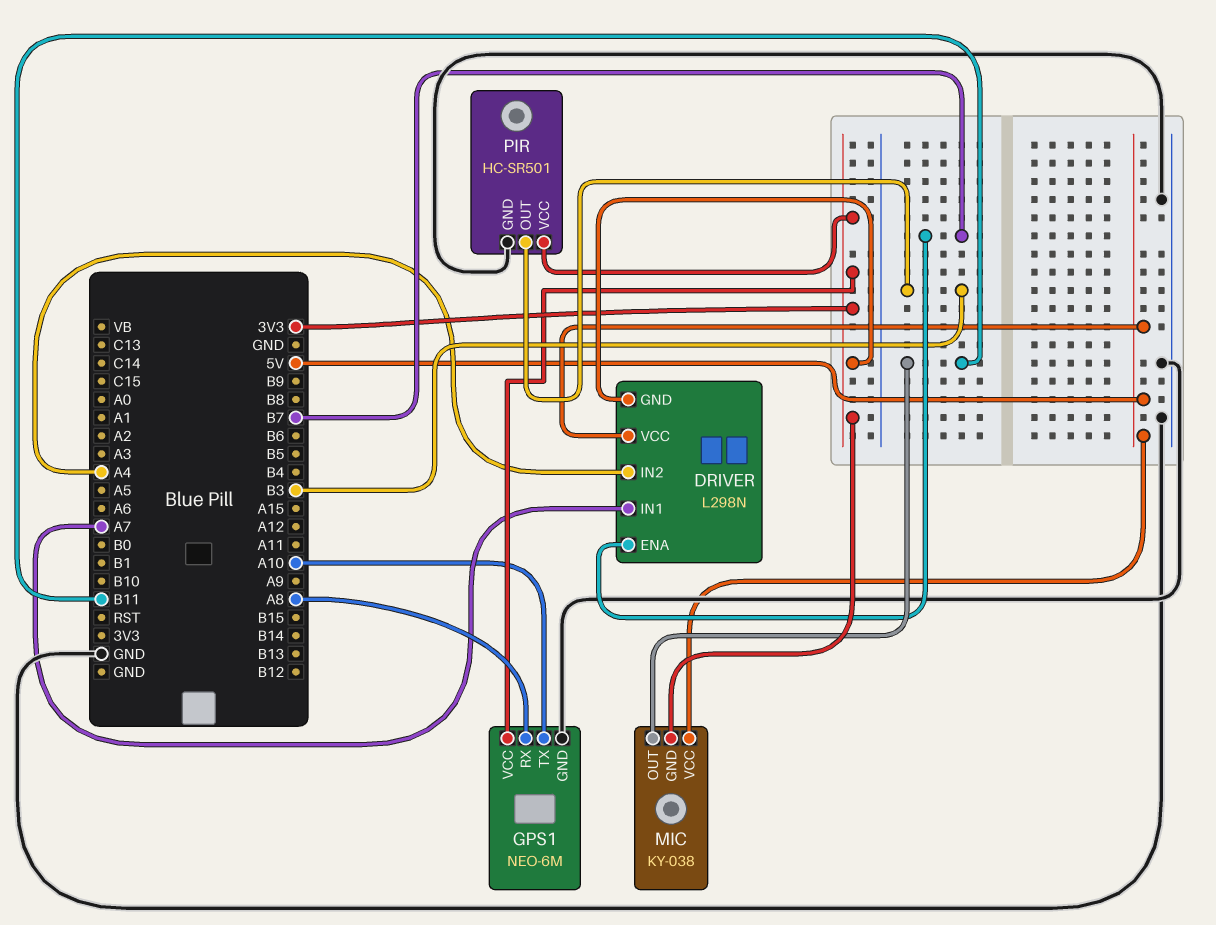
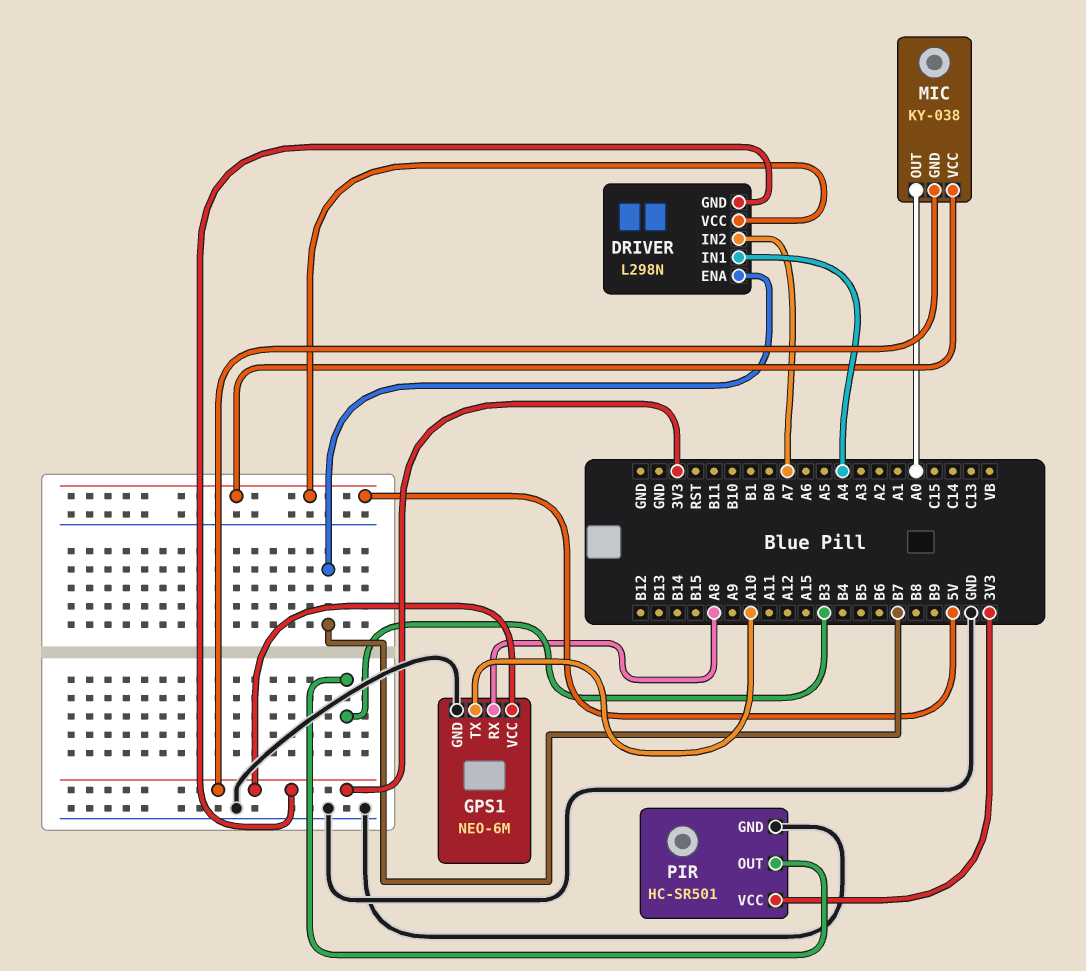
DRIVER pin IN1: A7 -> A4
DRIVER pin IN2: A4 -> A7
MIC pin OUT: B11 -> A0

